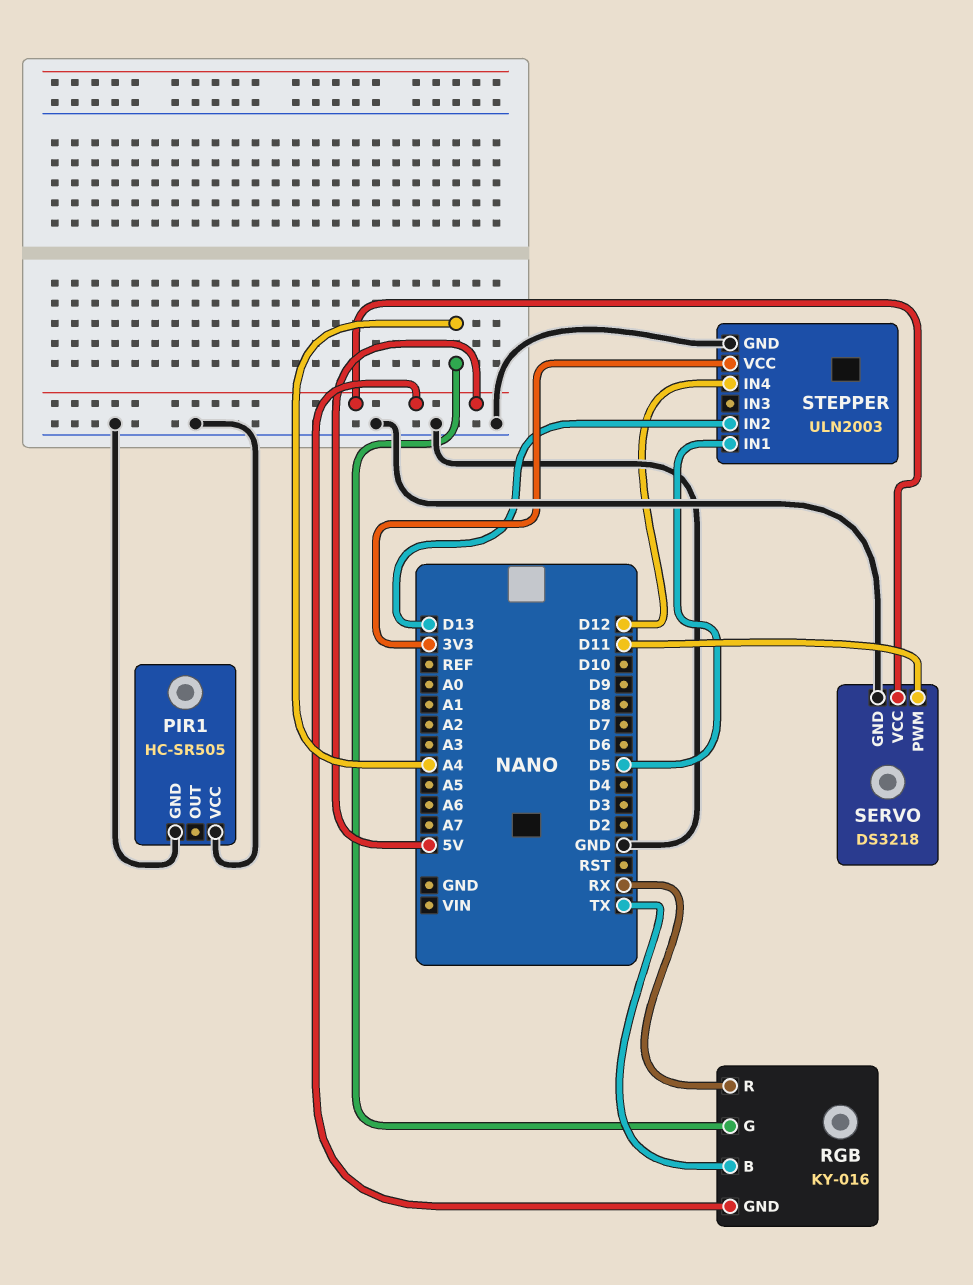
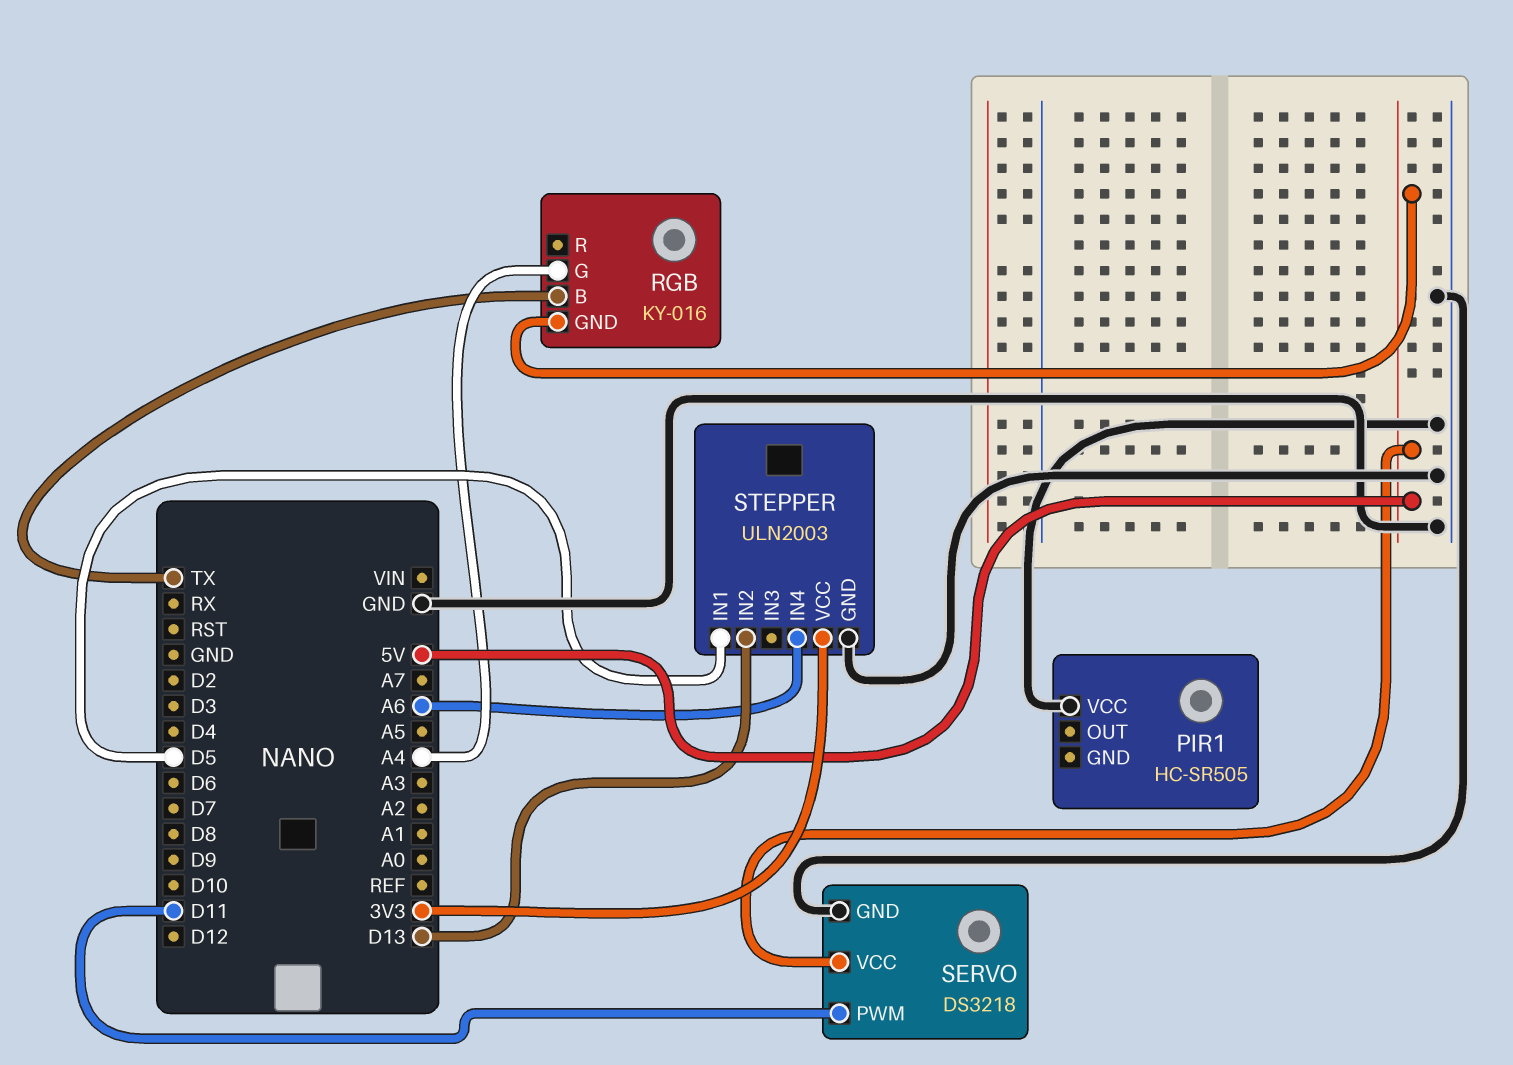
PIR1 pin GND: GND -> none
RGB pin R: RX -> none
STEPPER pin IN4: D12 -> A6

